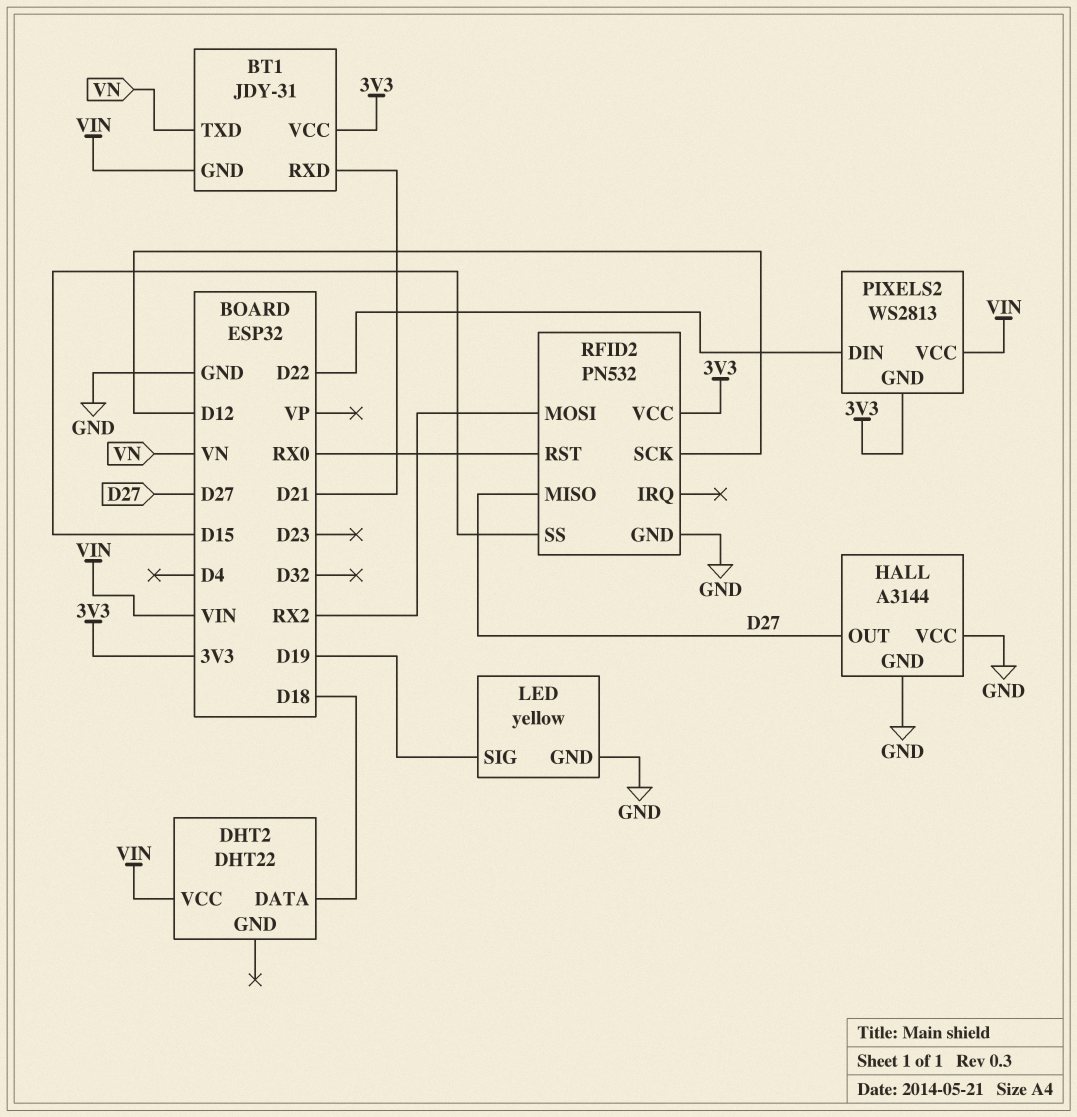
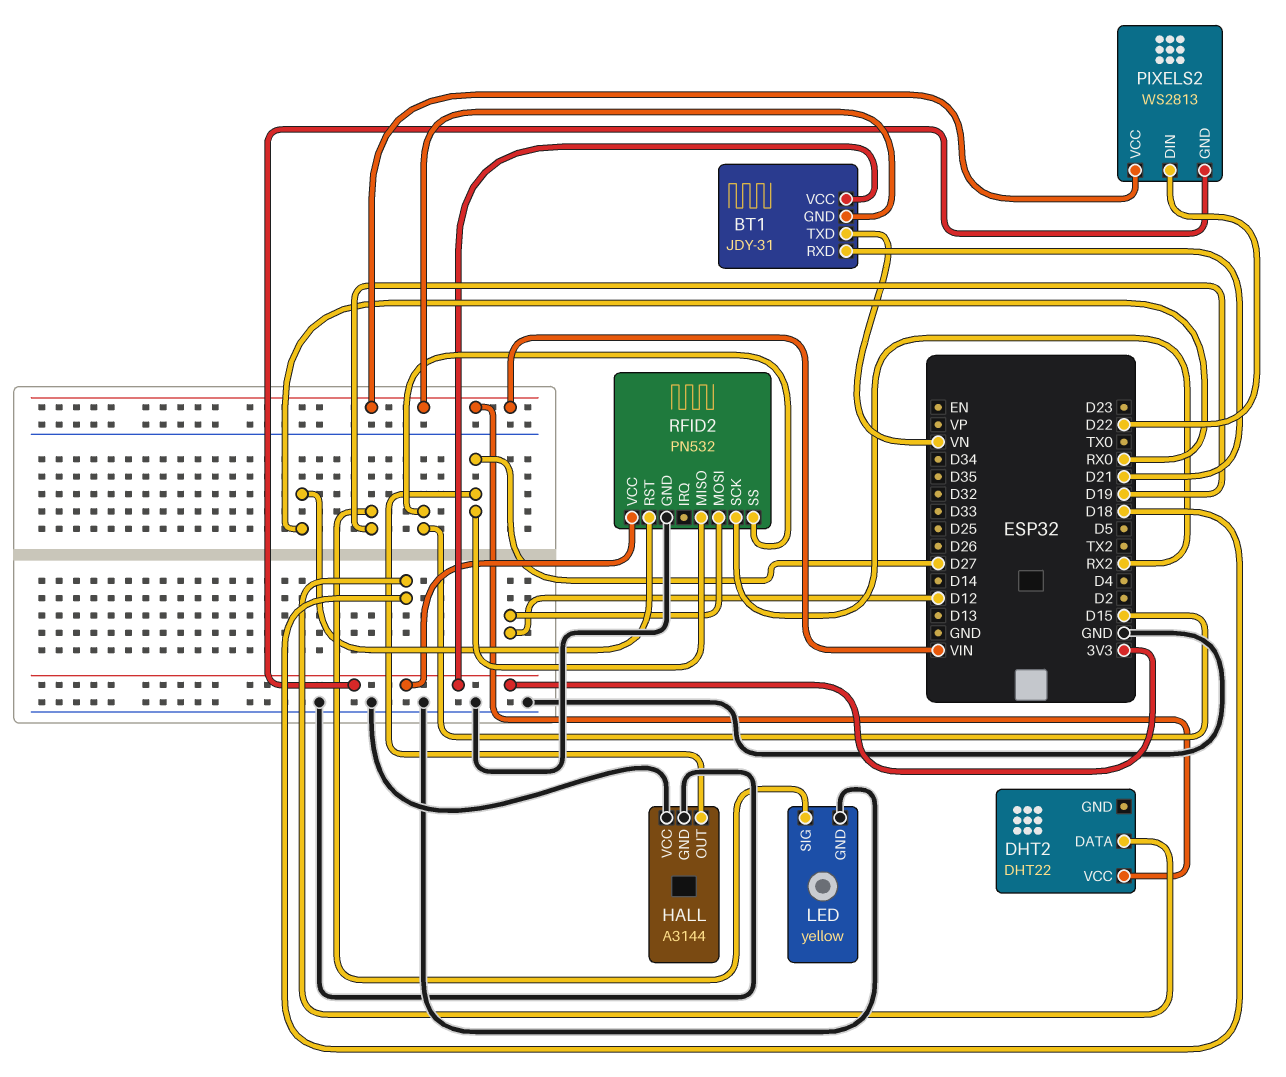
RFID2 pin MOSI: RX2 -> D12
RFID2 pin SCK: D12 -> RX2

